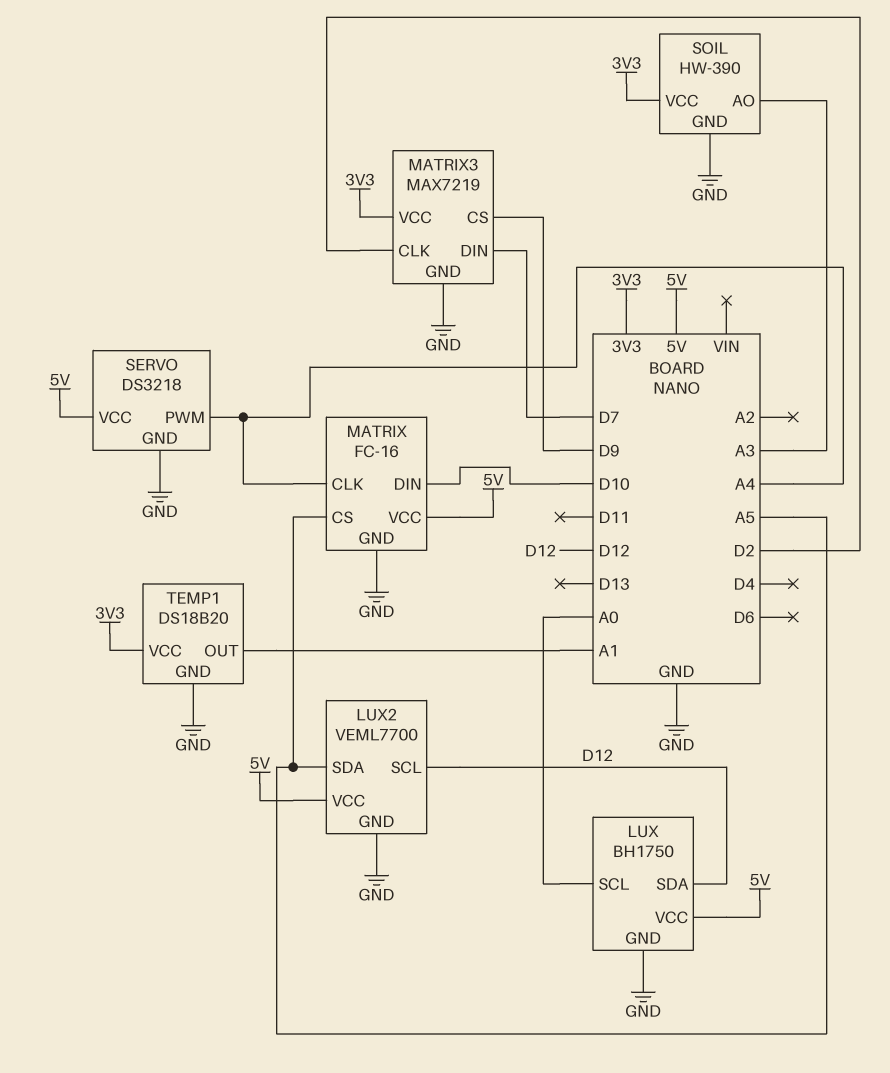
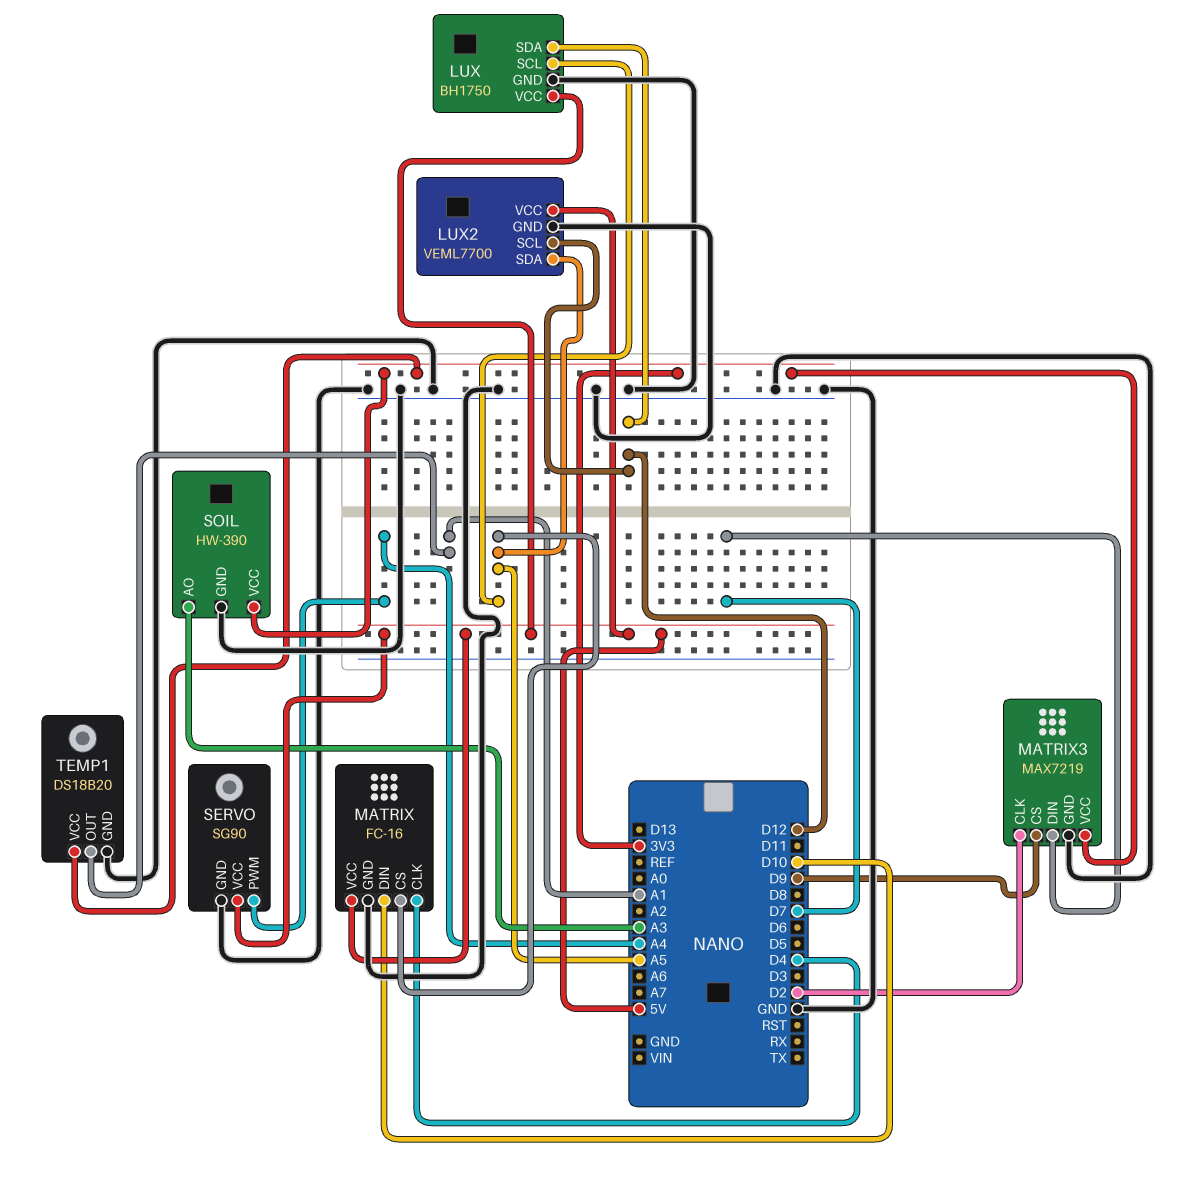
LUX pin SCL: A0 -> A5
MATRIX pin CLK: A4 -> D4
SERVO: DS3218 -> SG90

